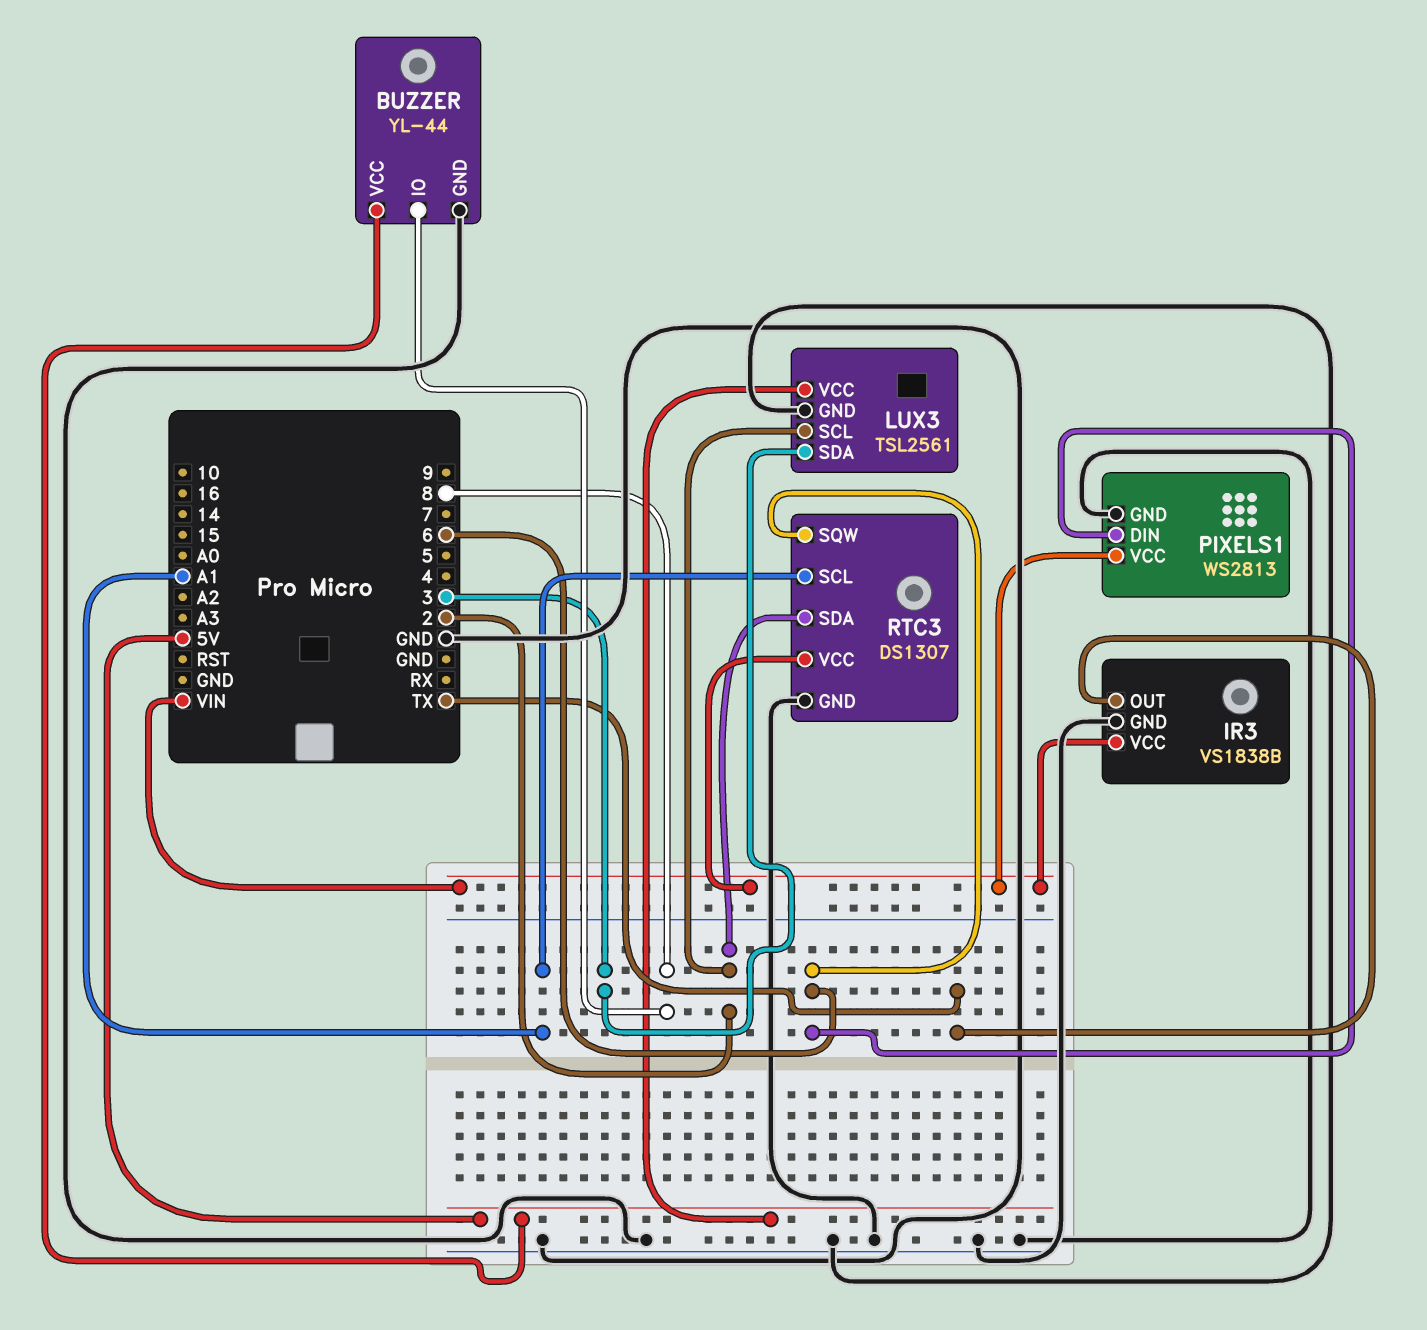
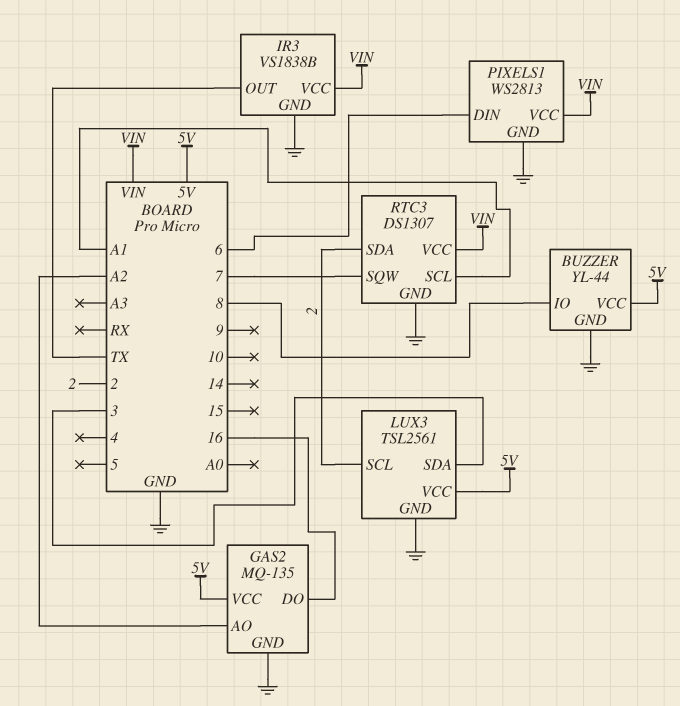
GAS2: none -> MQ-135
GAS2 pin AO: none -> A2
GAS2 pin DO: none -> 16
GAS2 pin GND: none -> GND
GAS2 pin VCC: none -> 5V
RTC3 pin SQW: 6 -> 7

